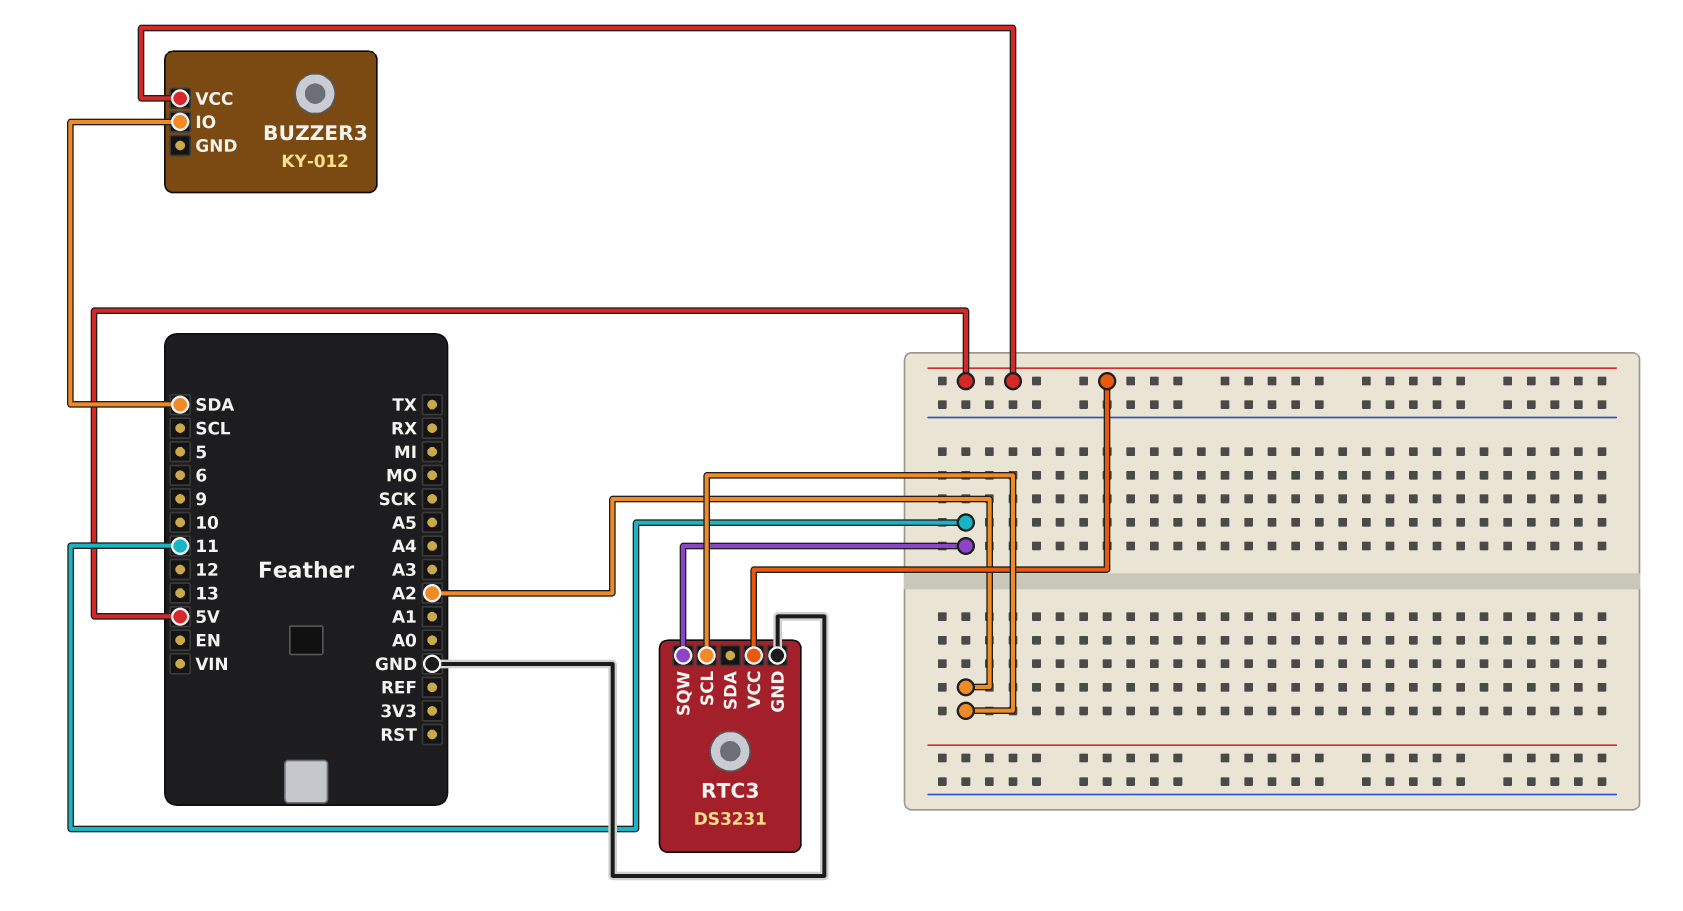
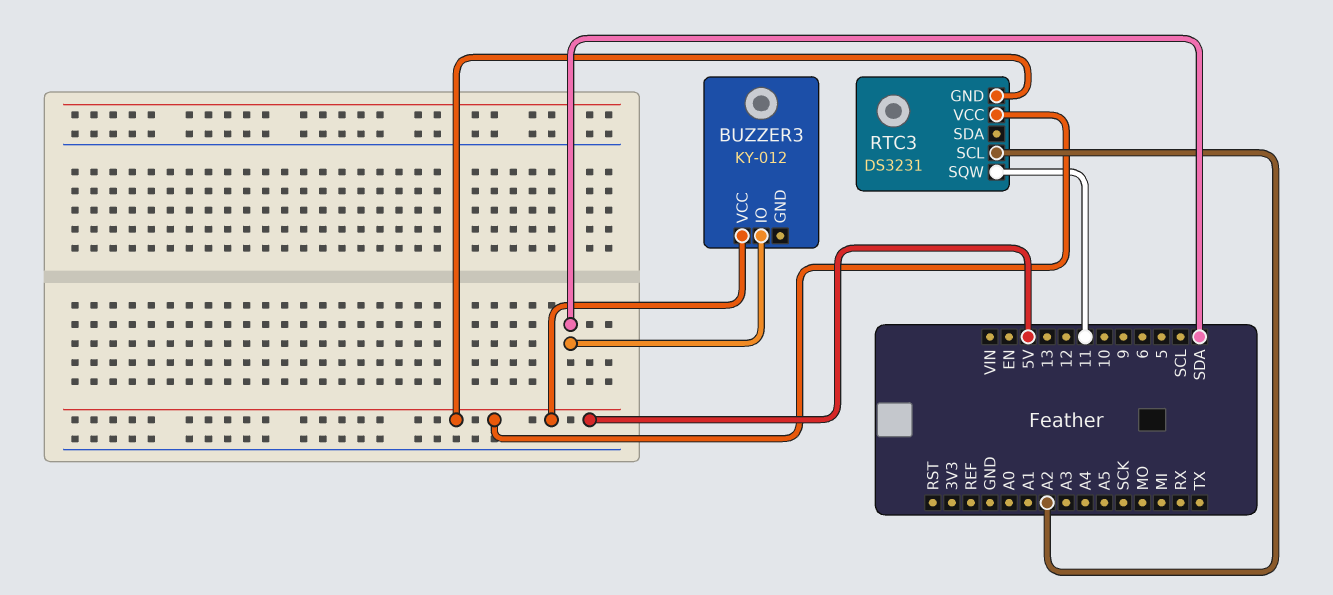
RTC3 pin GND: GND -> 5V

